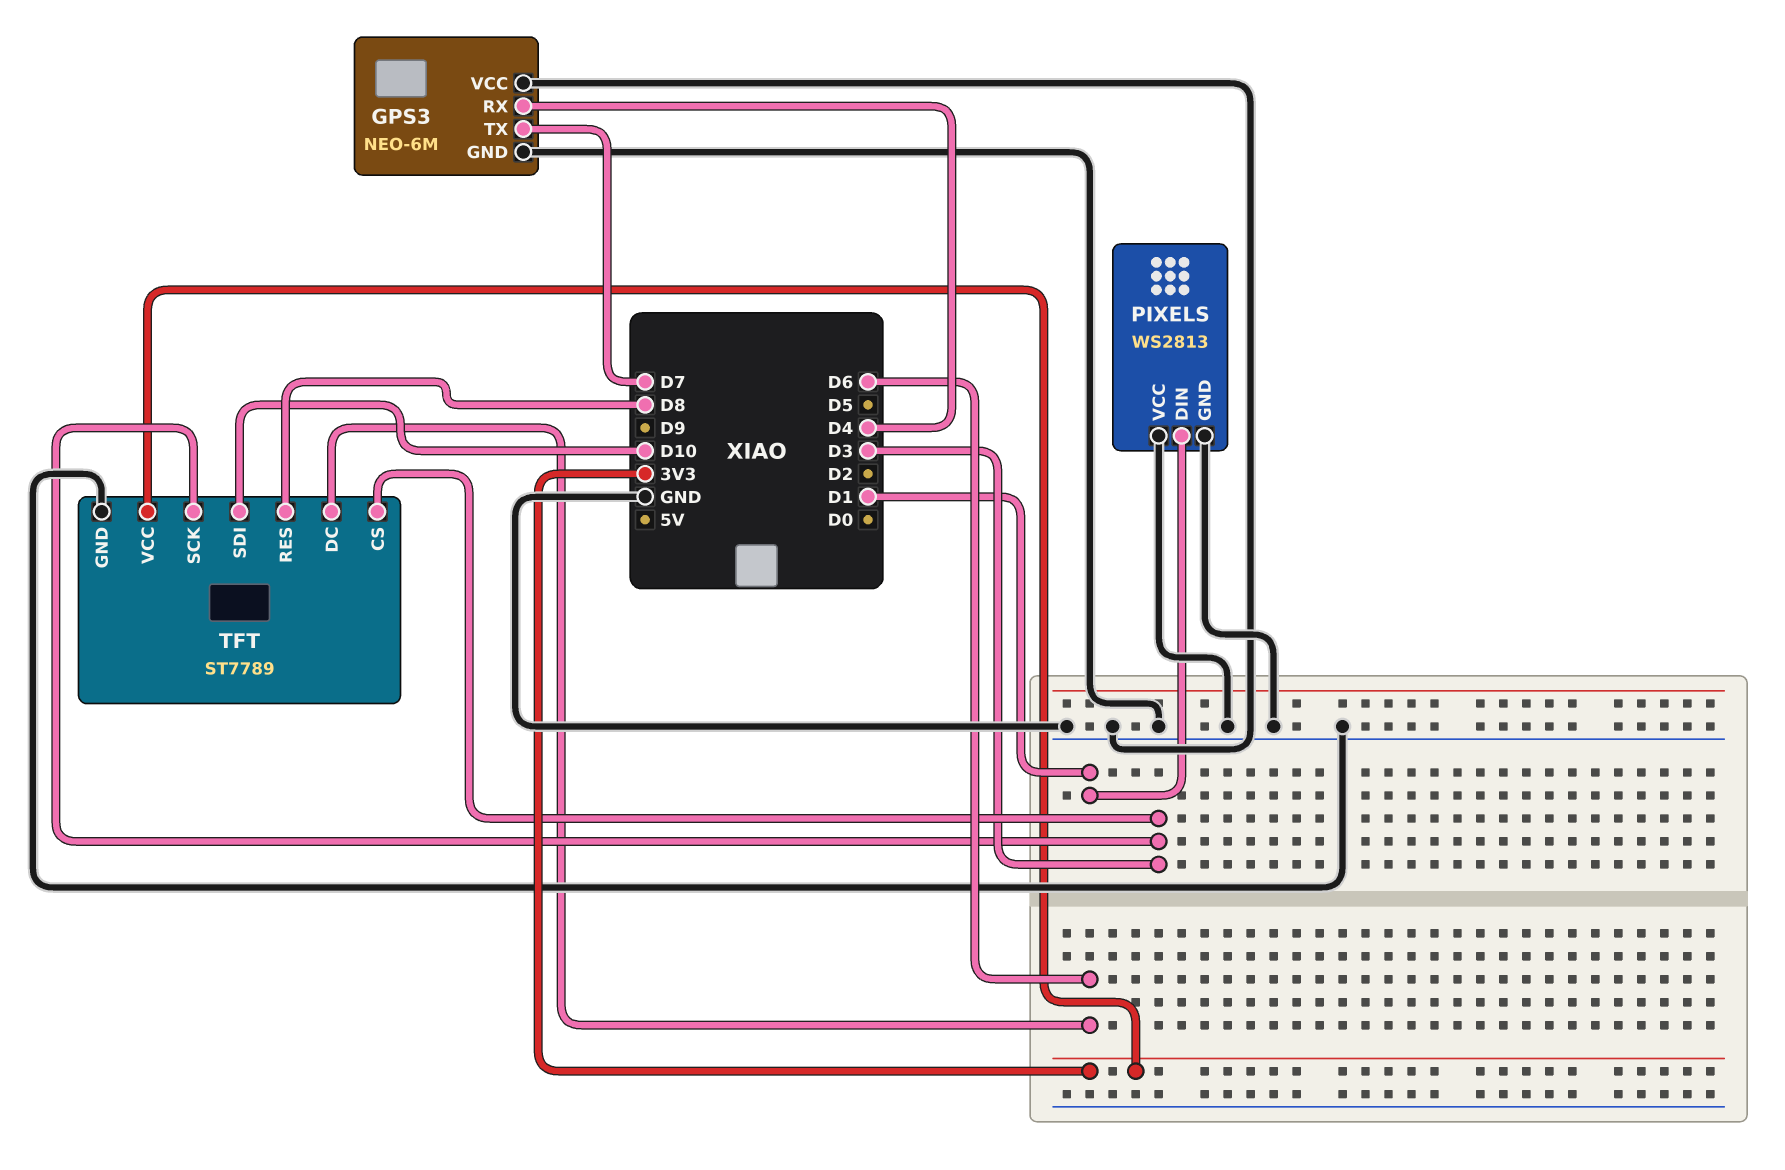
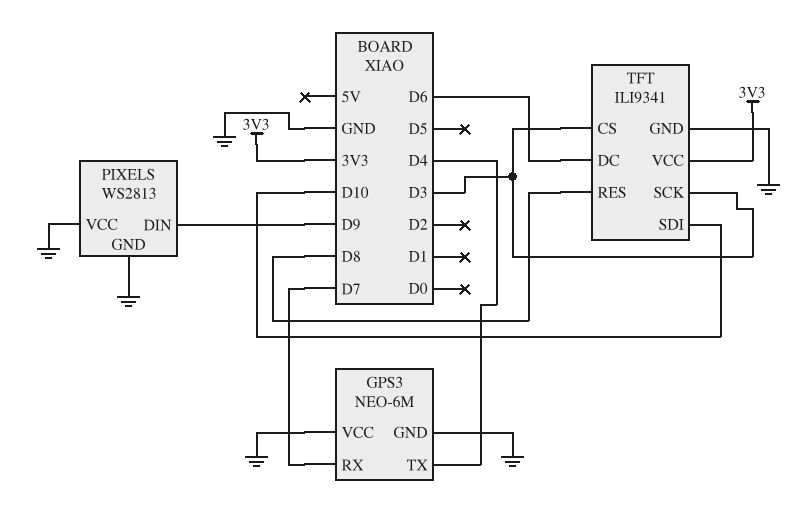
GPS3 pin RX: D4 -> D7
GPS3 pin TX: D7 -> D4
PIXELS pin DIN: D1 -> D9
TFT: ST7789 -> ILI9341

